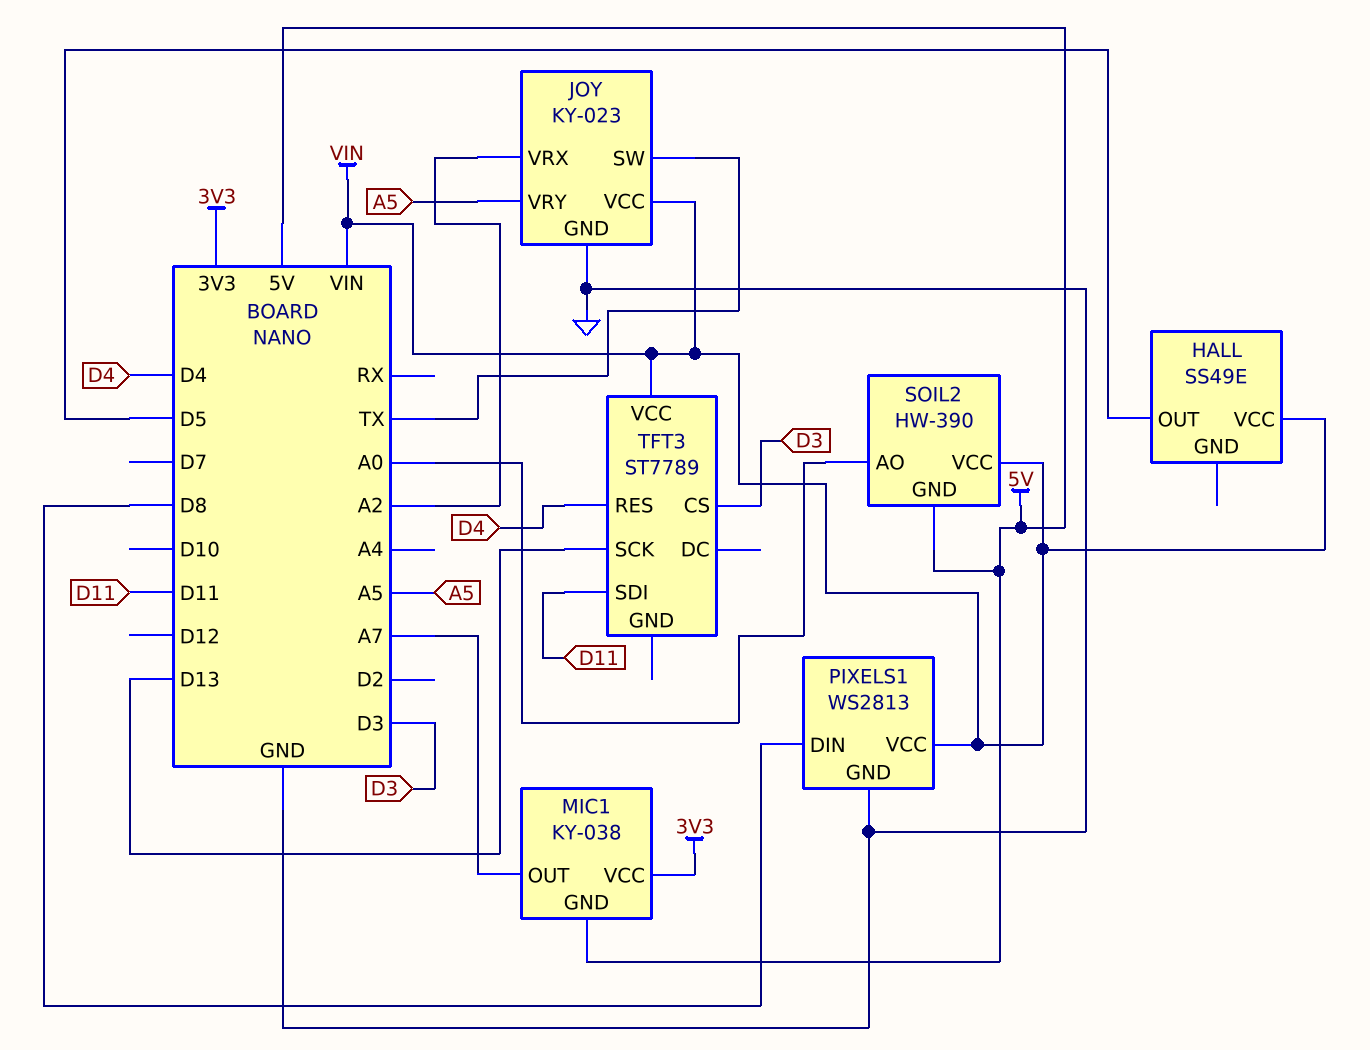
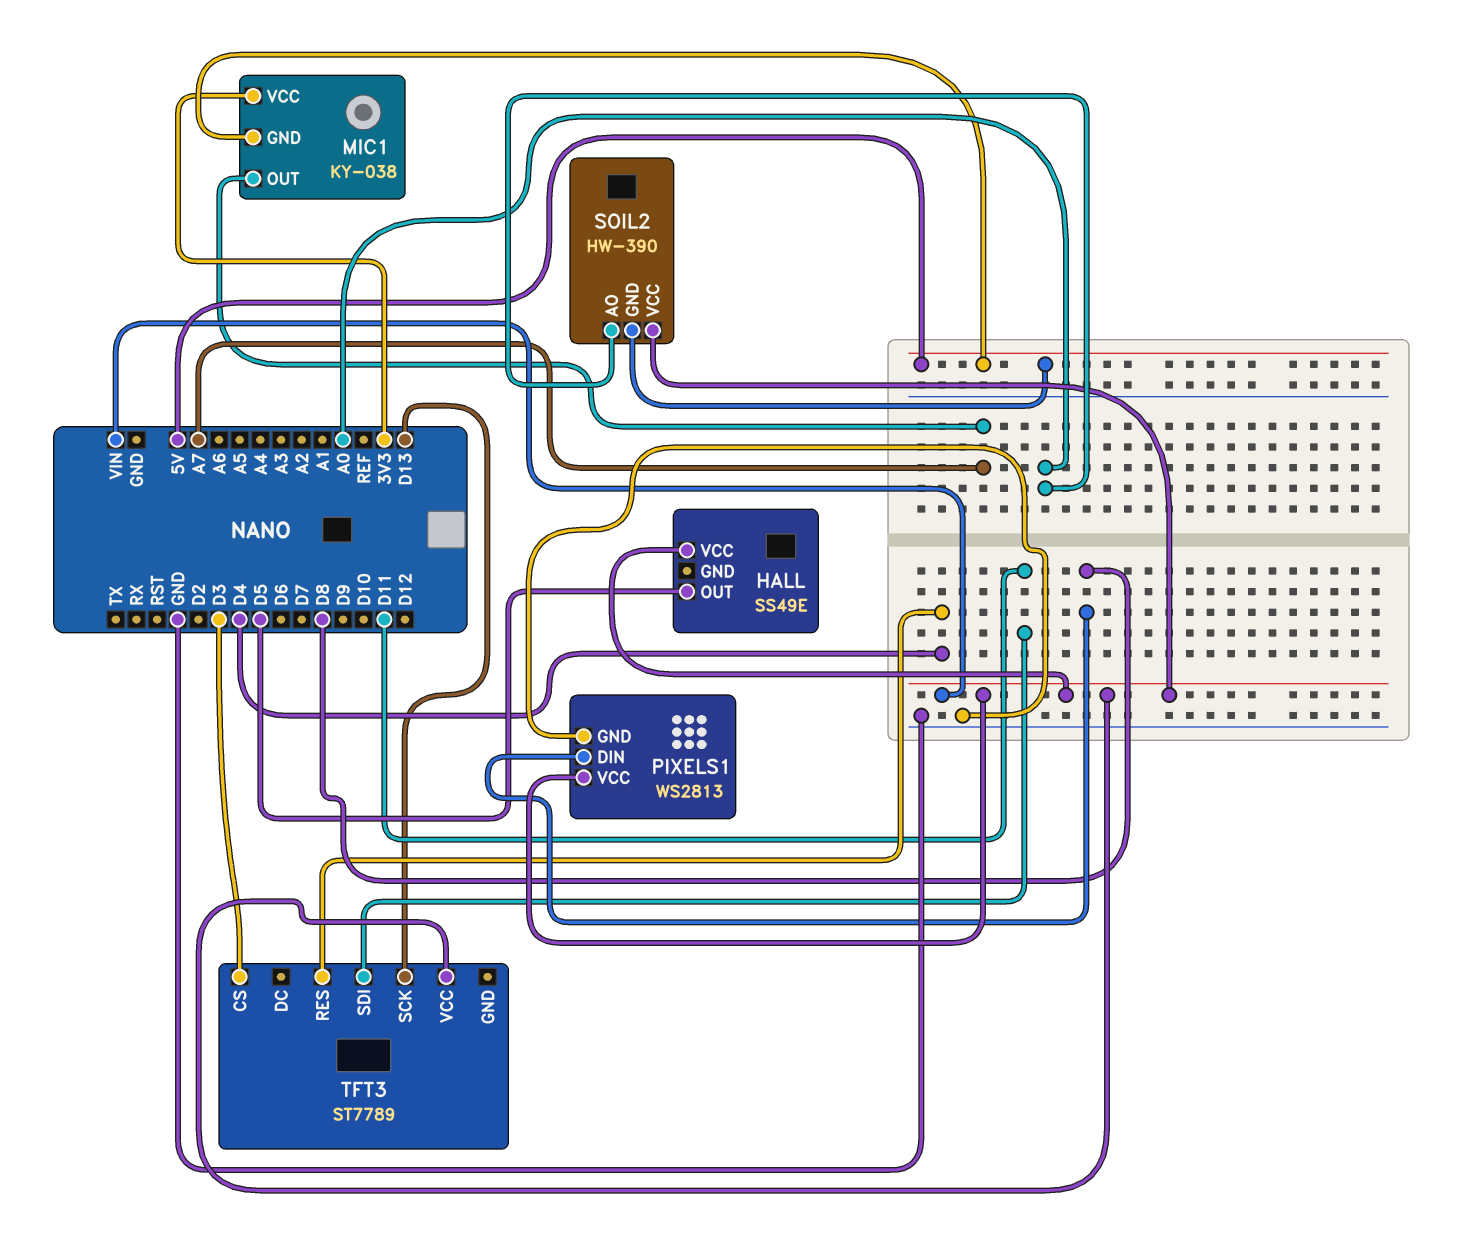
JOY: KY-023 -> none
JOY pin GND: GND -> none
JOY pin SW: TX -> none
JOY pin VCC: VIN -> none
JOY pin VRX: A2 -> none
JOY pin VRY: A5 -> none

